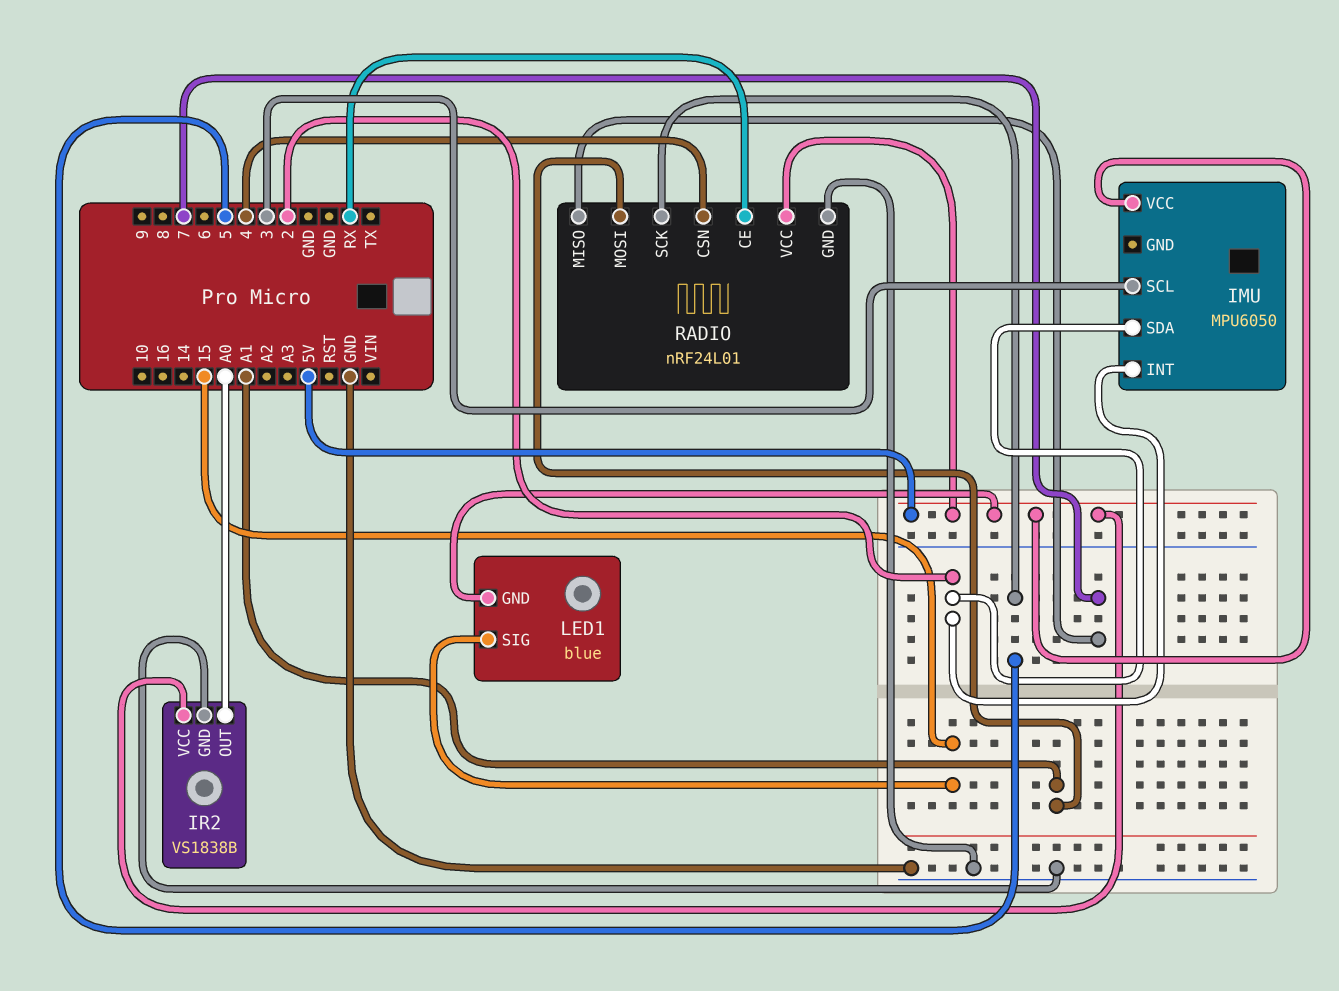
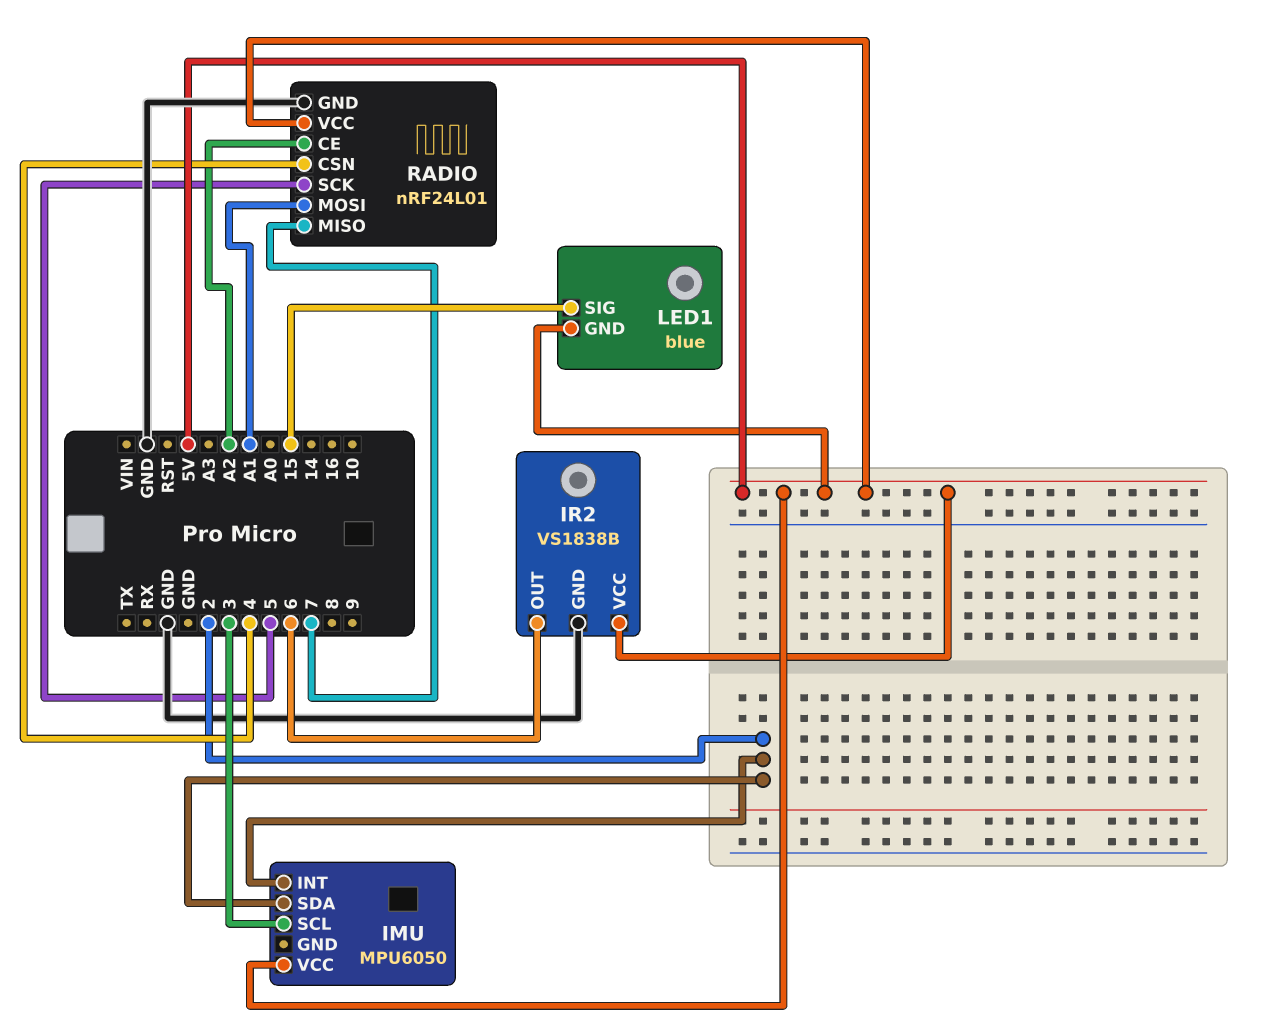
IR2 pin OUT: A0 -> 6
RADIO pin CE: RX -> A2

